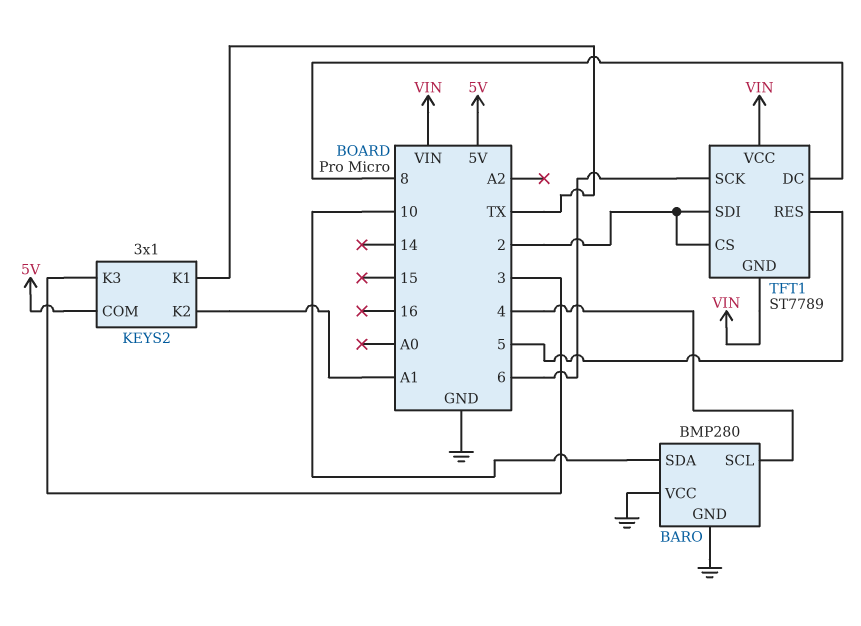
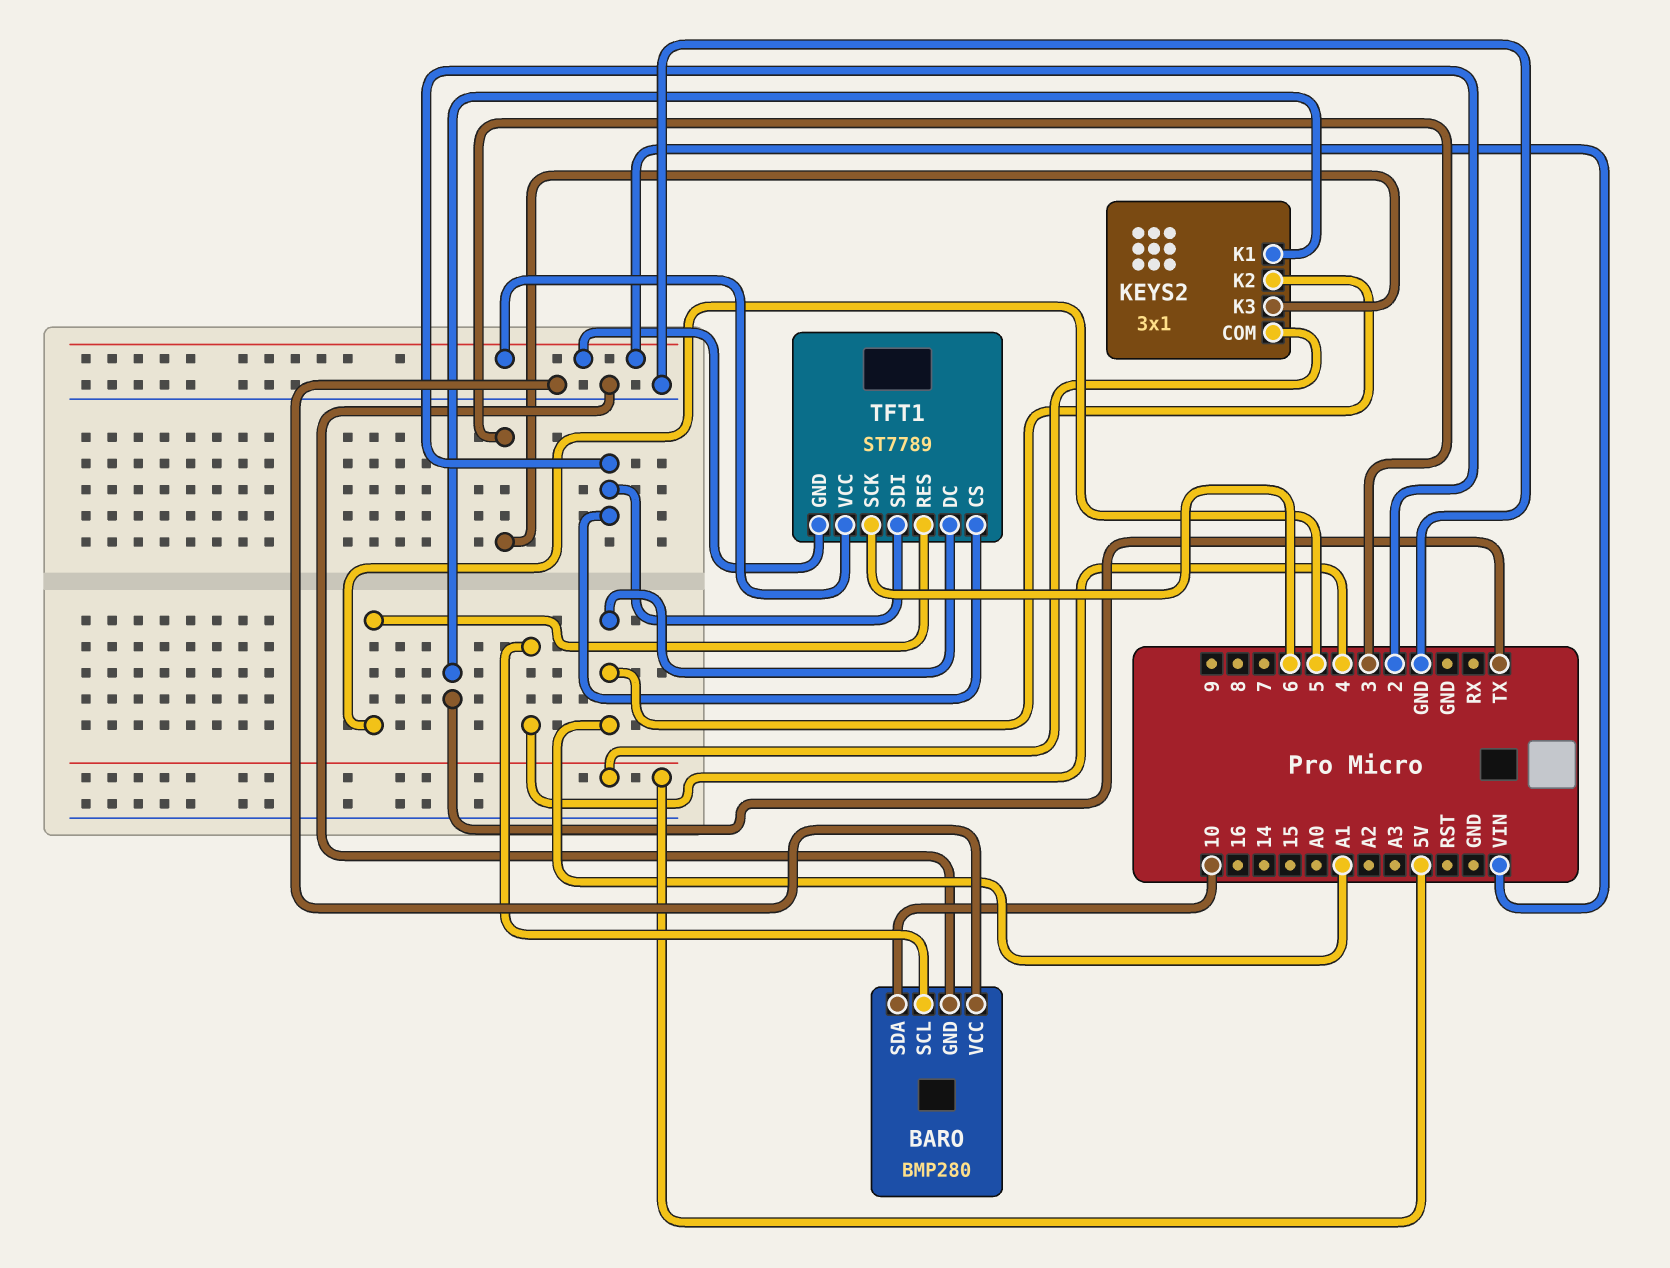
TFT1 pin DC: 8 -> A1

